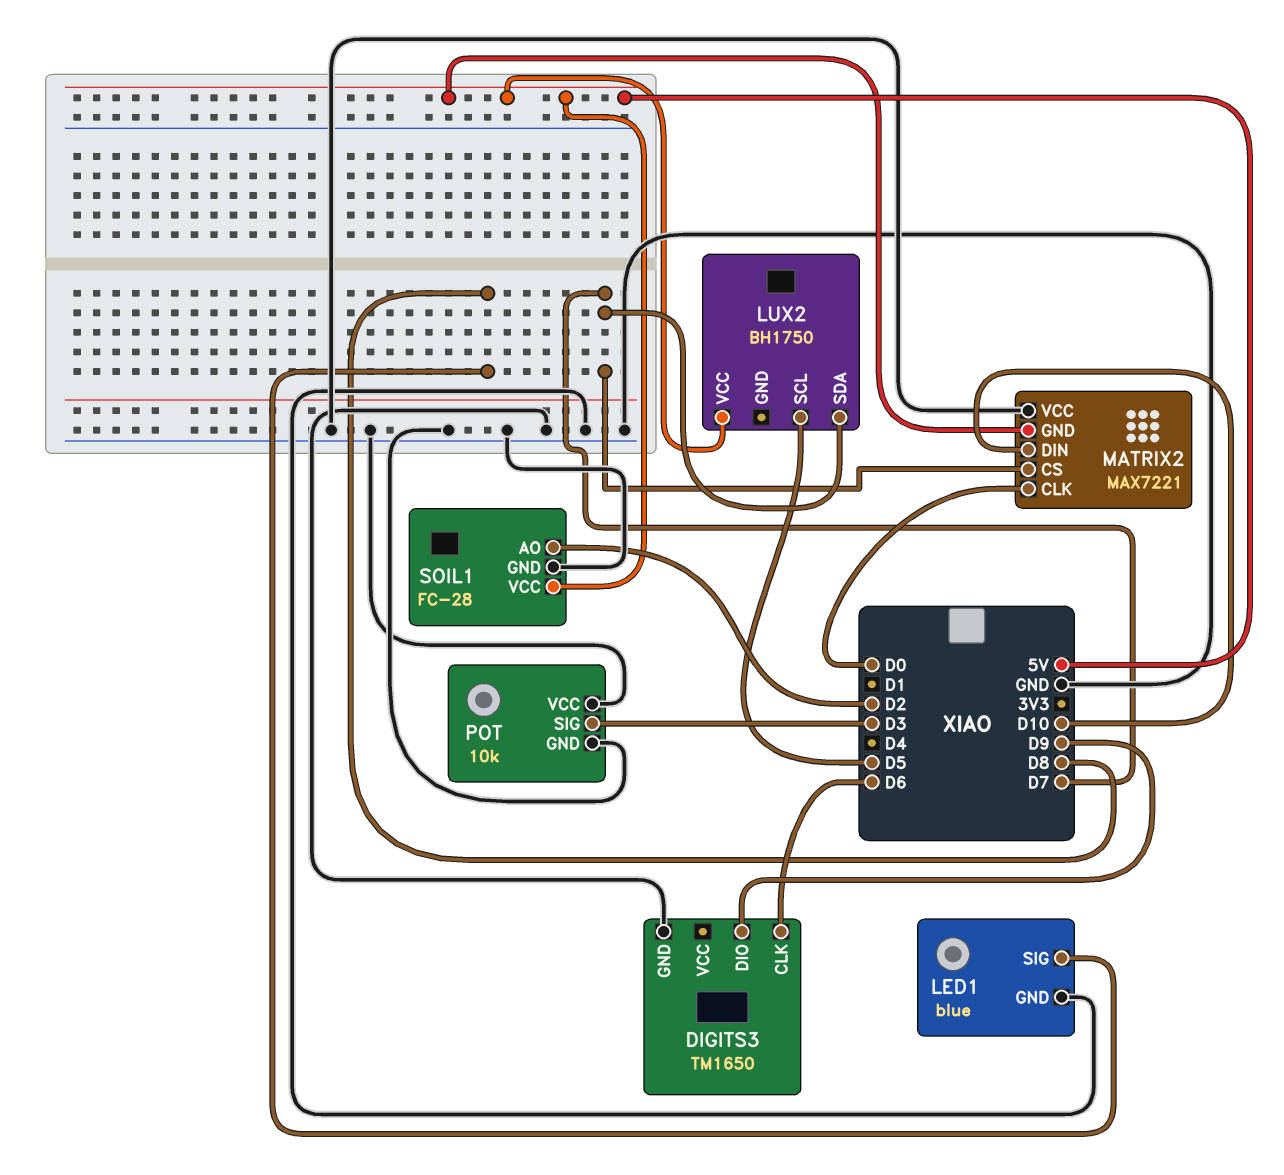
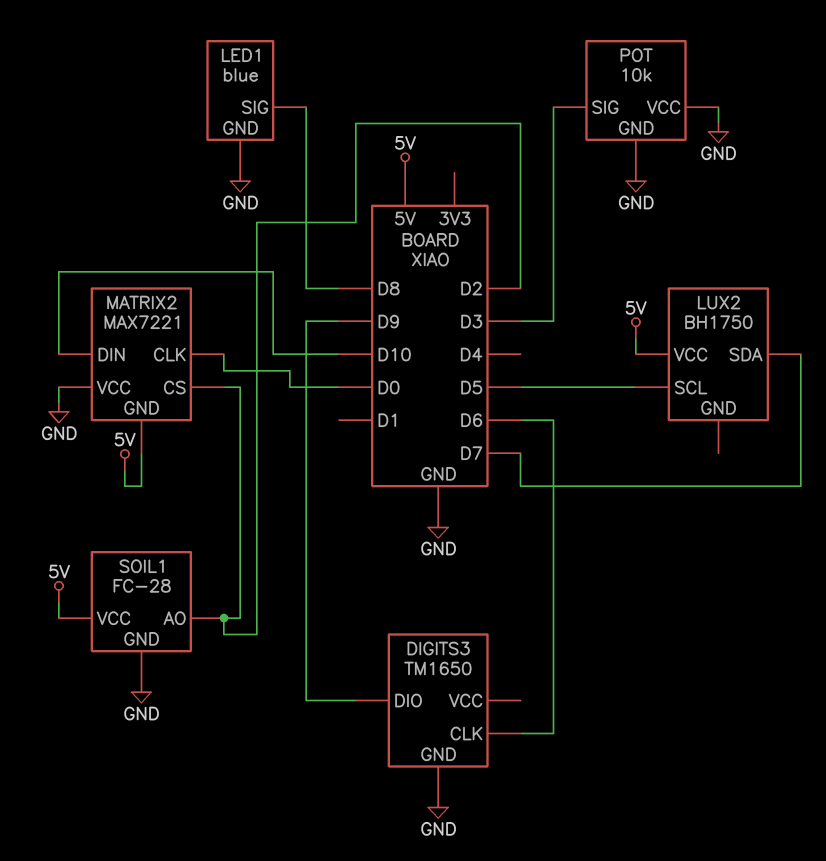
MATRIX2 pin CS: D7 -> D2

